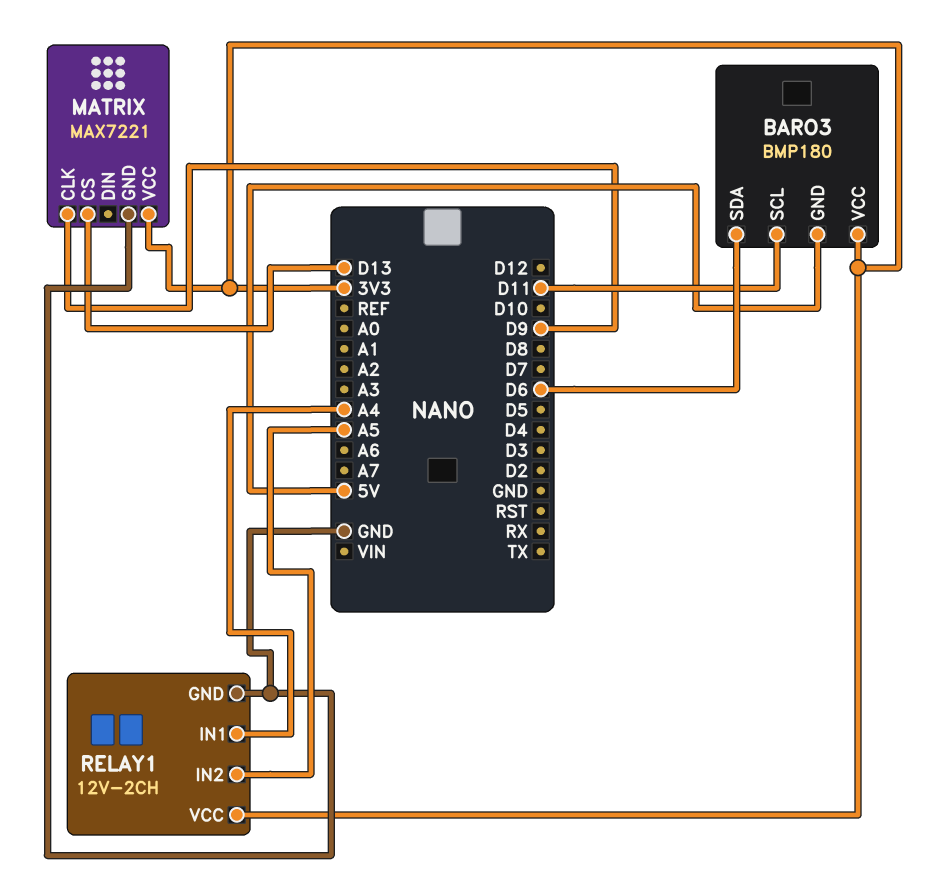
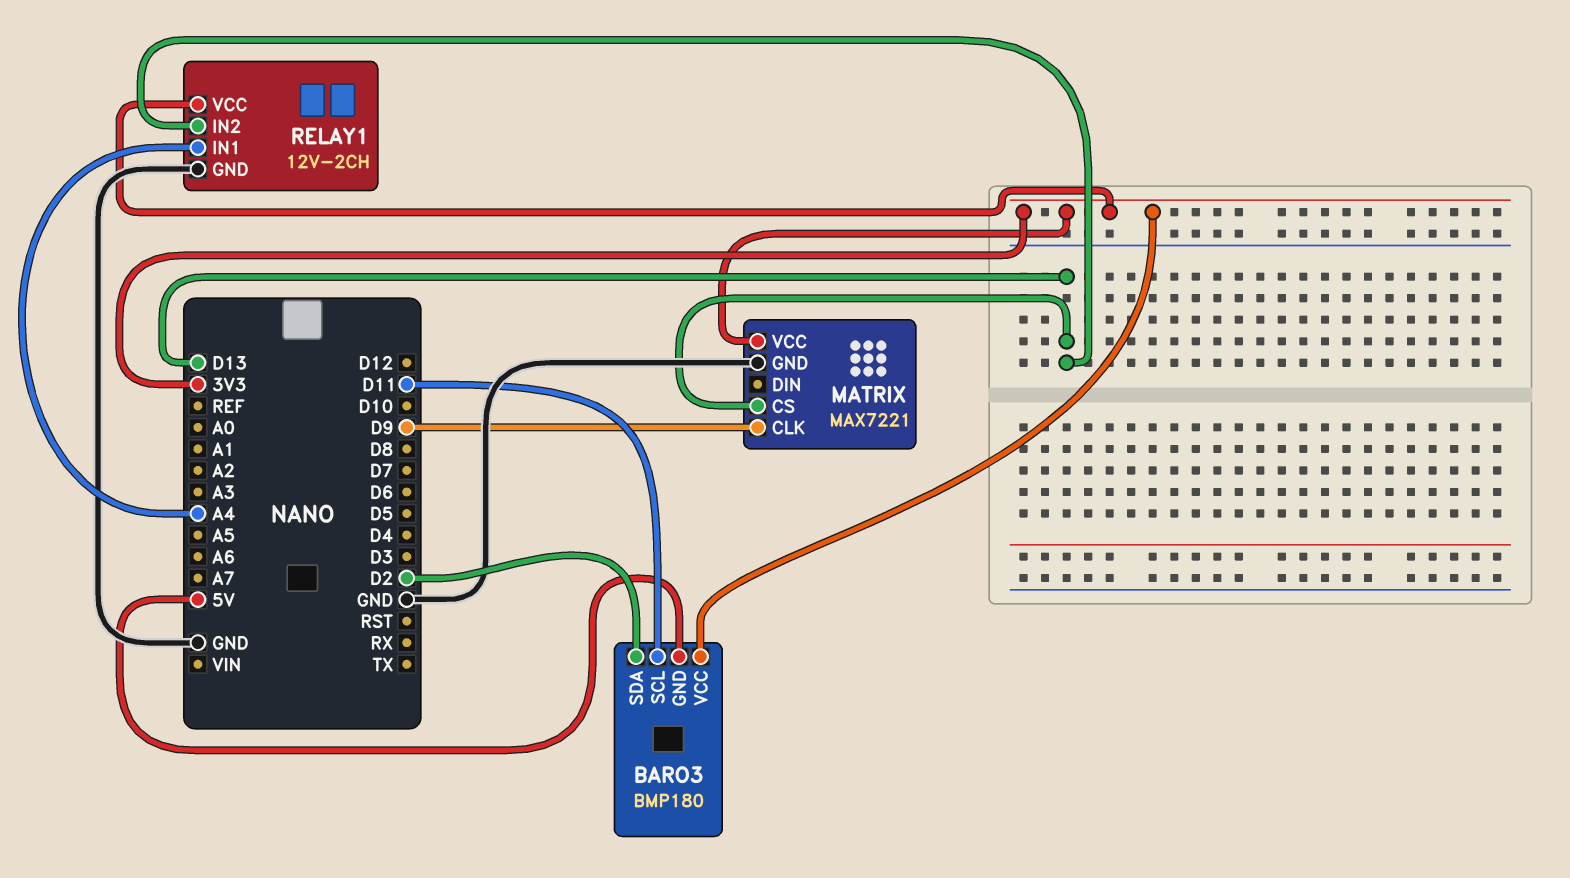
BARO3 pin SDA: D6 -> D2
RELAY1 pin IN2: A5 -> D13

